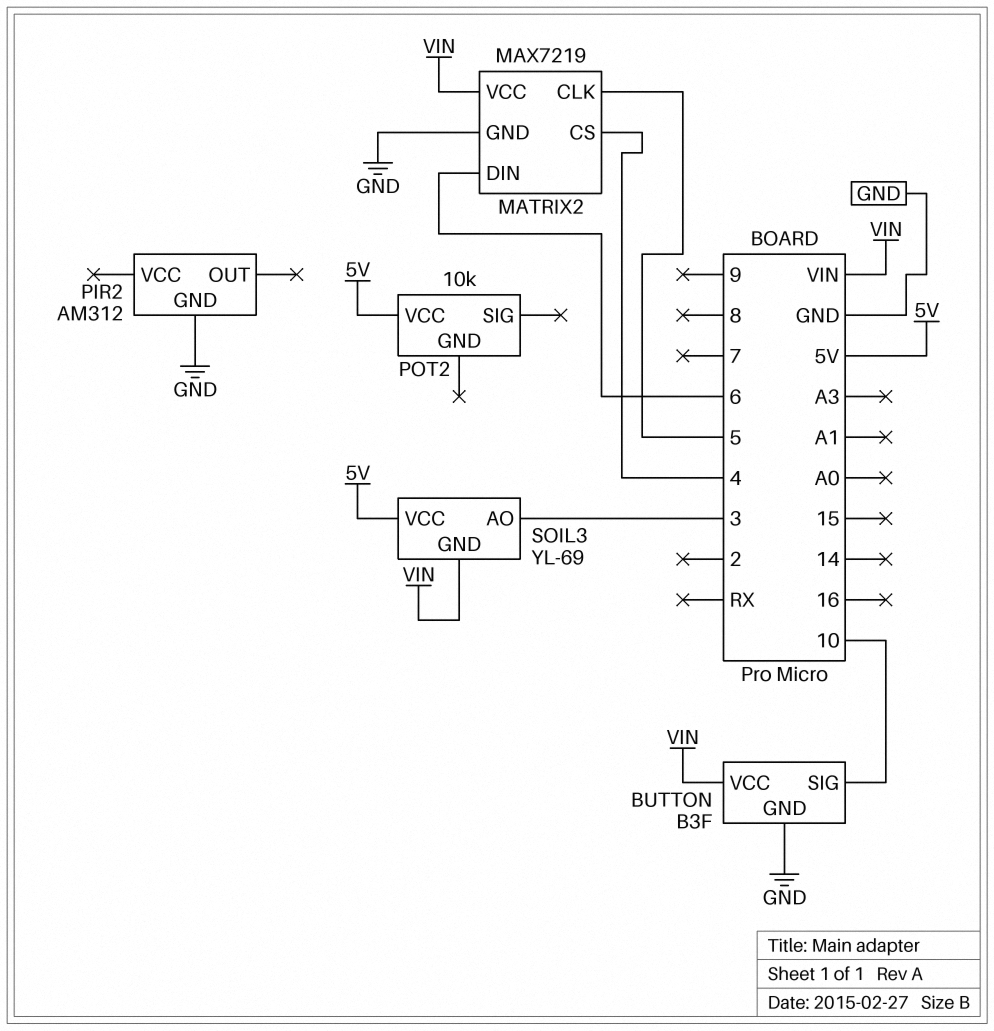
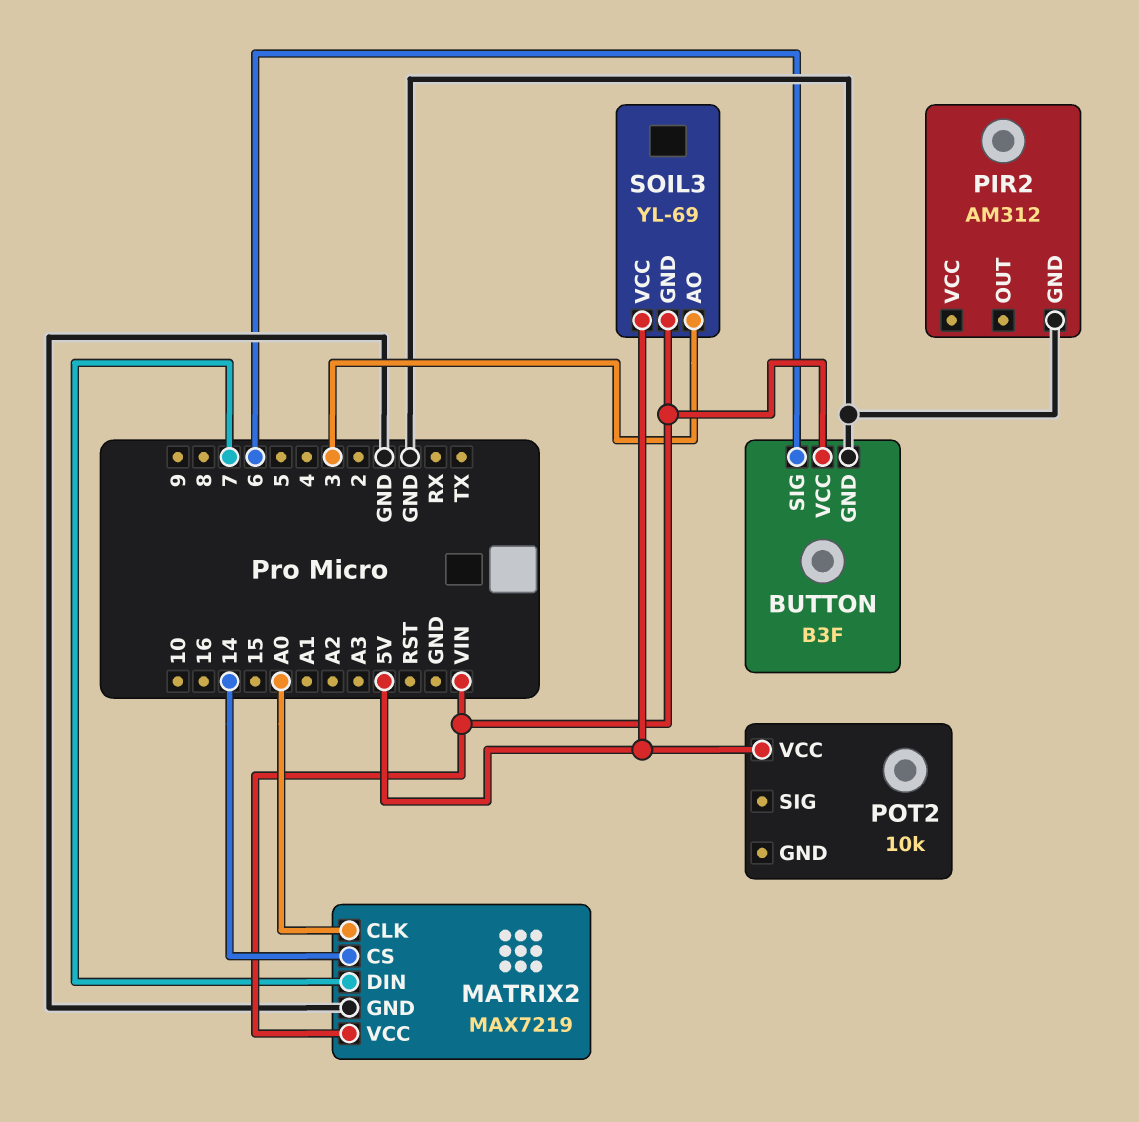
BUTTON pin SIG: 10 -> 6
MATRIX2 pin CLK: 5 -> A0
MATRIX2 pin CS: 4 -> 14
MATRIX2 pin DIN: 6 -> 7

